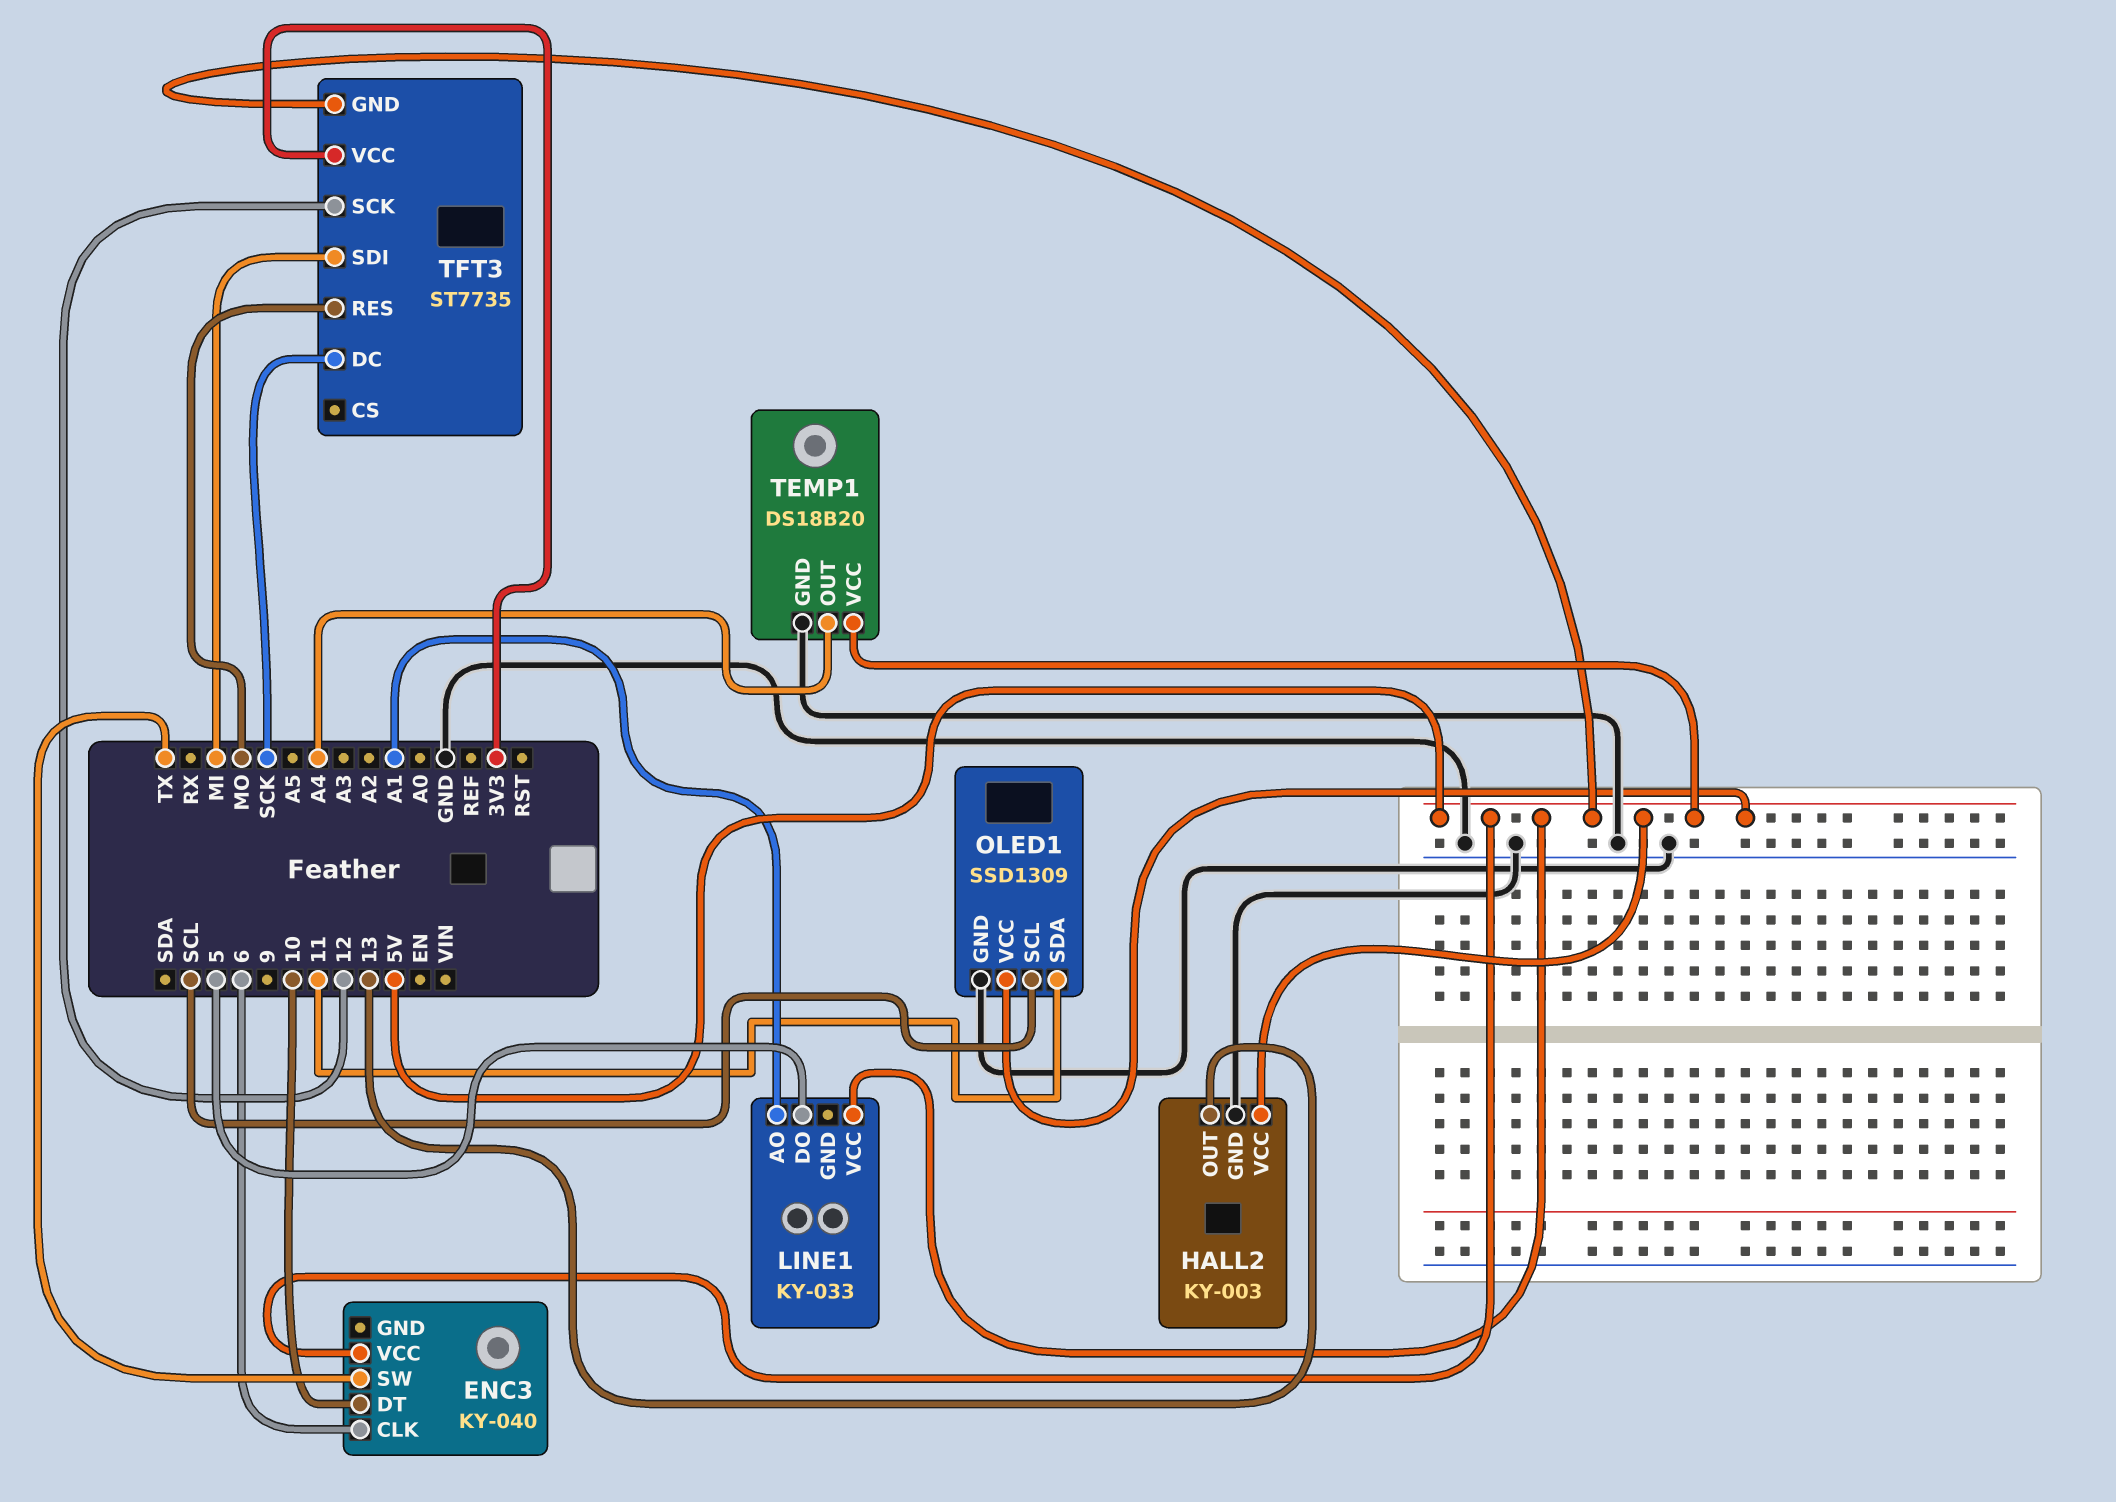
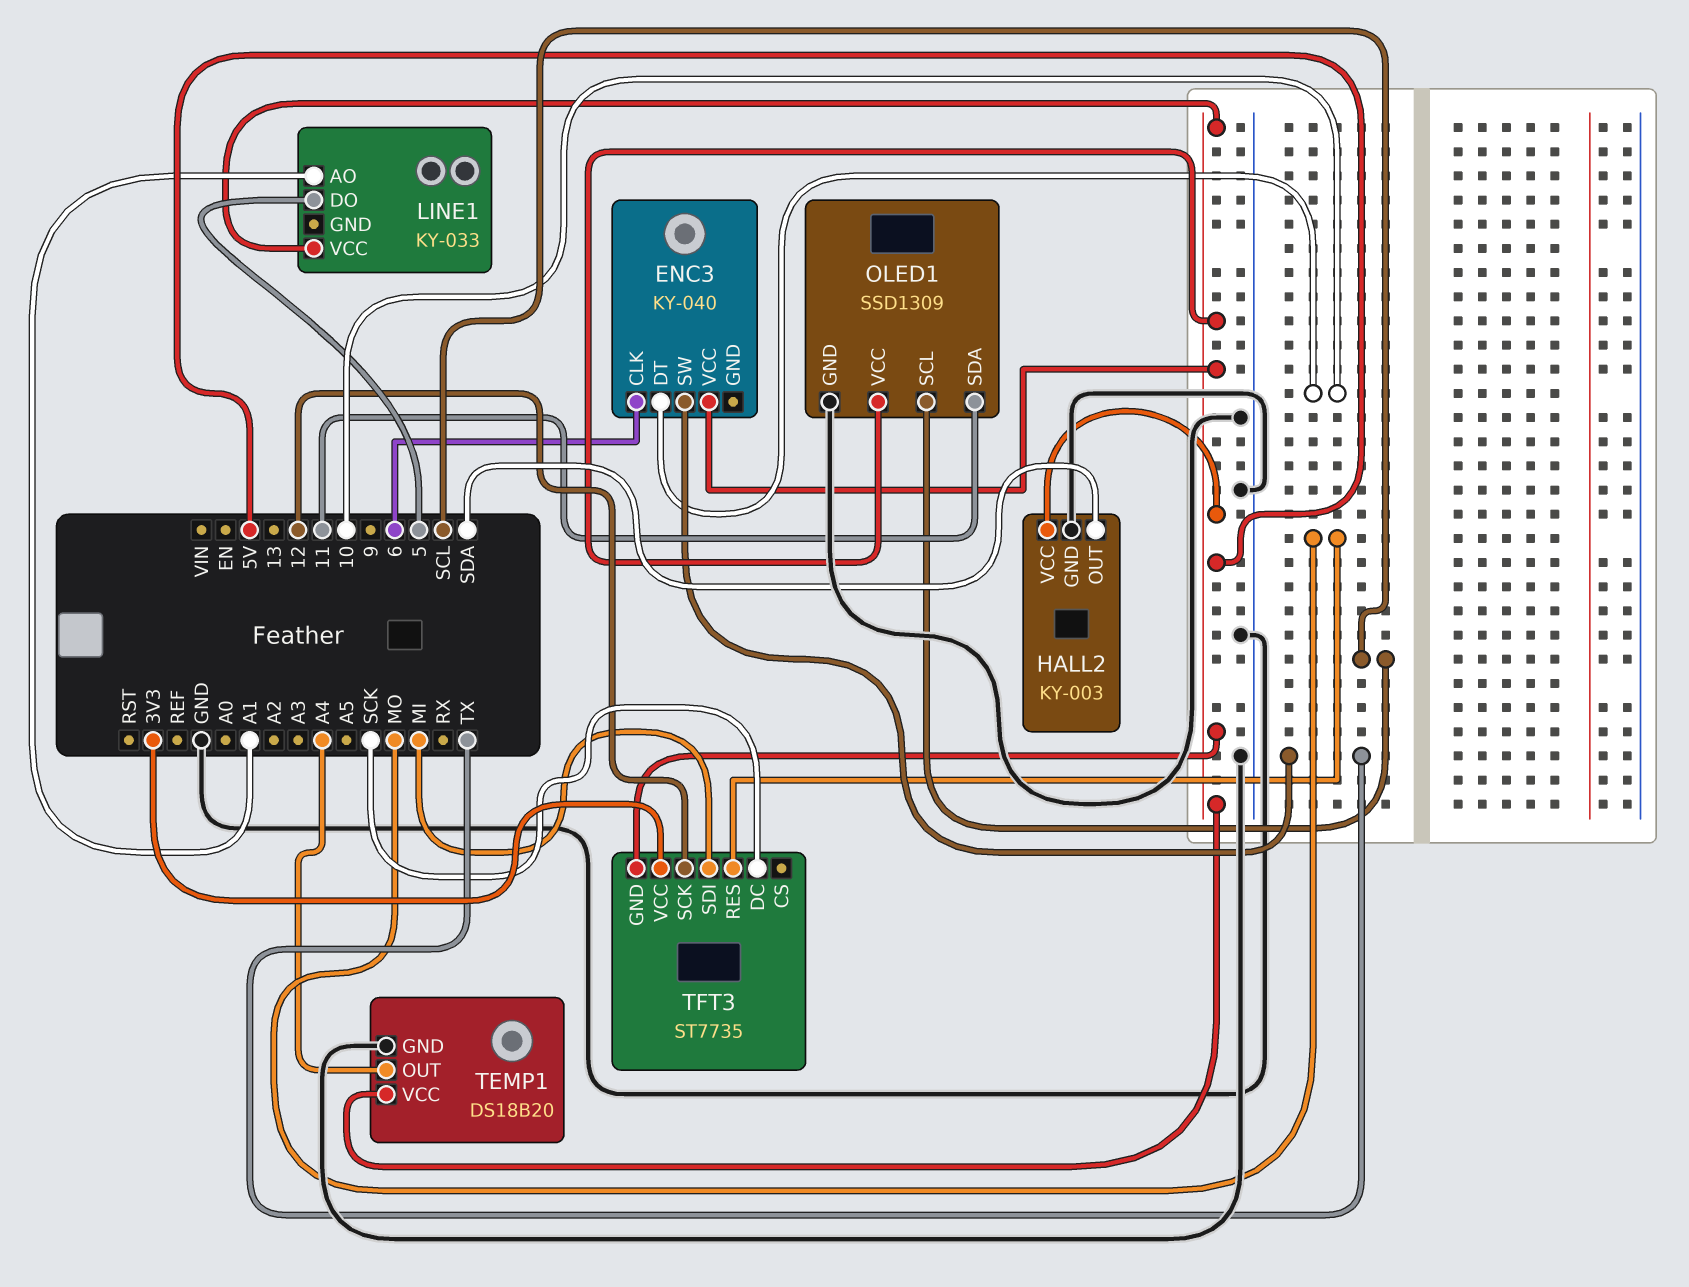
HALL2 pin OUT: 13 -> SDA

